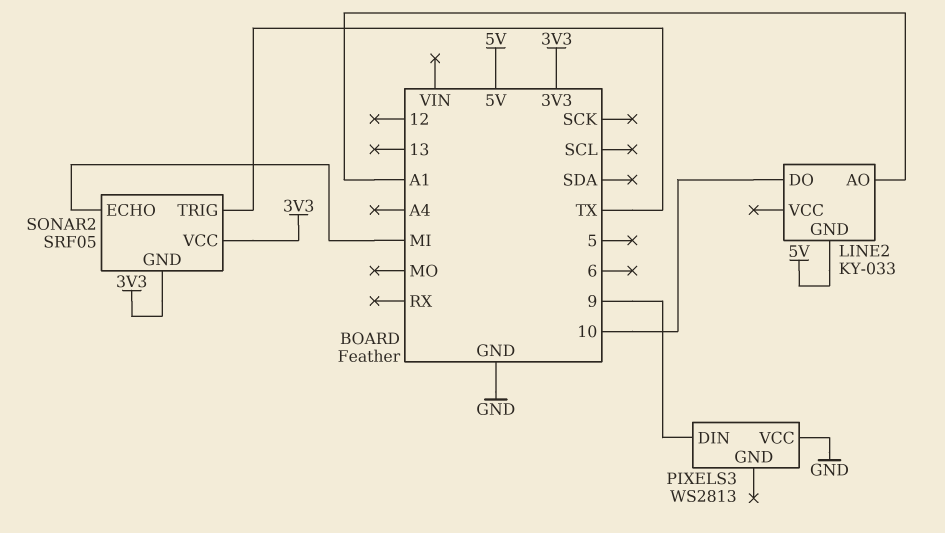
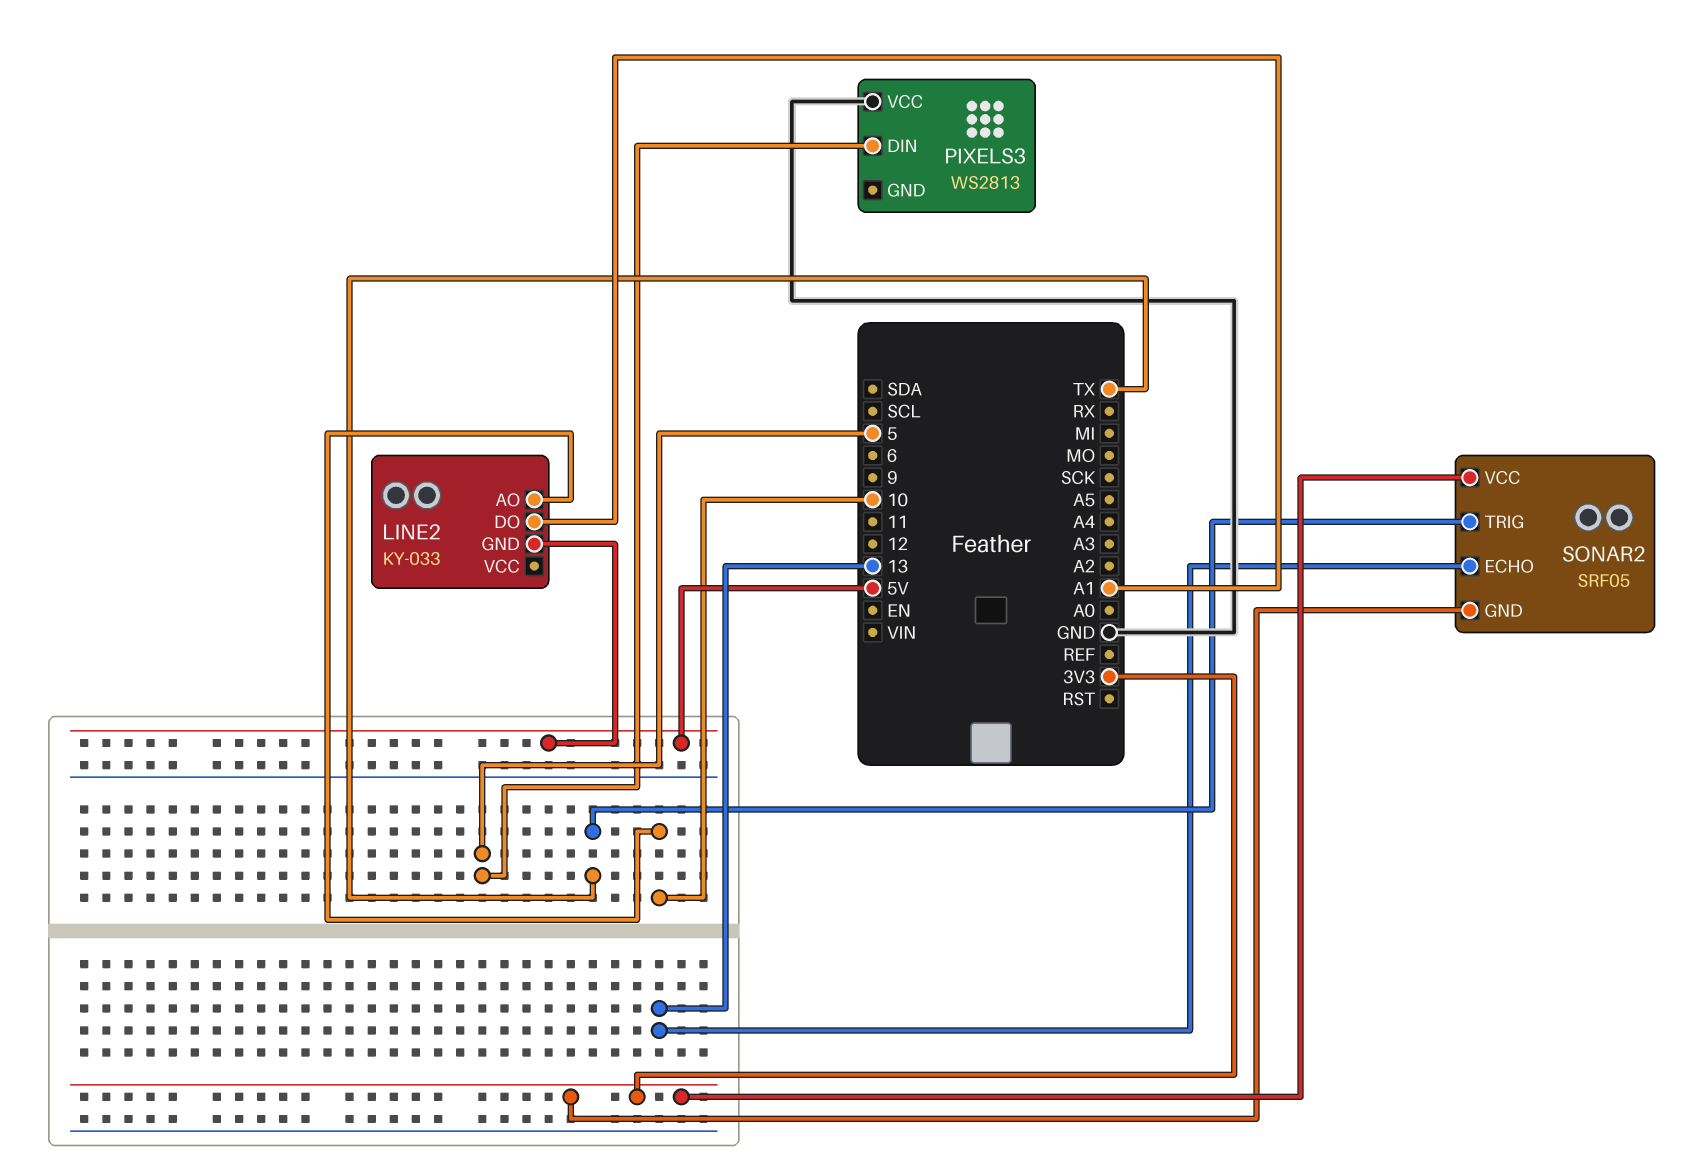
LINE2 pin AO: A1 -> 10
LINE2 pin DO: 10 -> A1
PIXELS3 pin DIN: 9 -> 5
SONAR2 pin ECHO: MI -> 13

